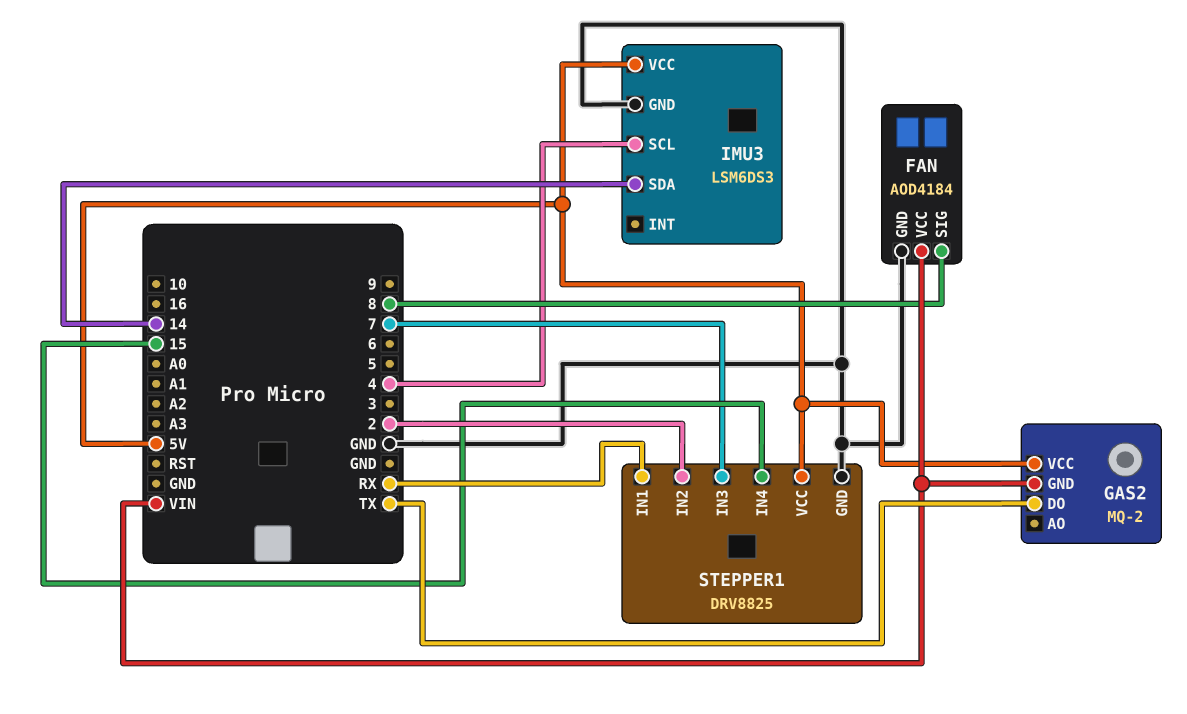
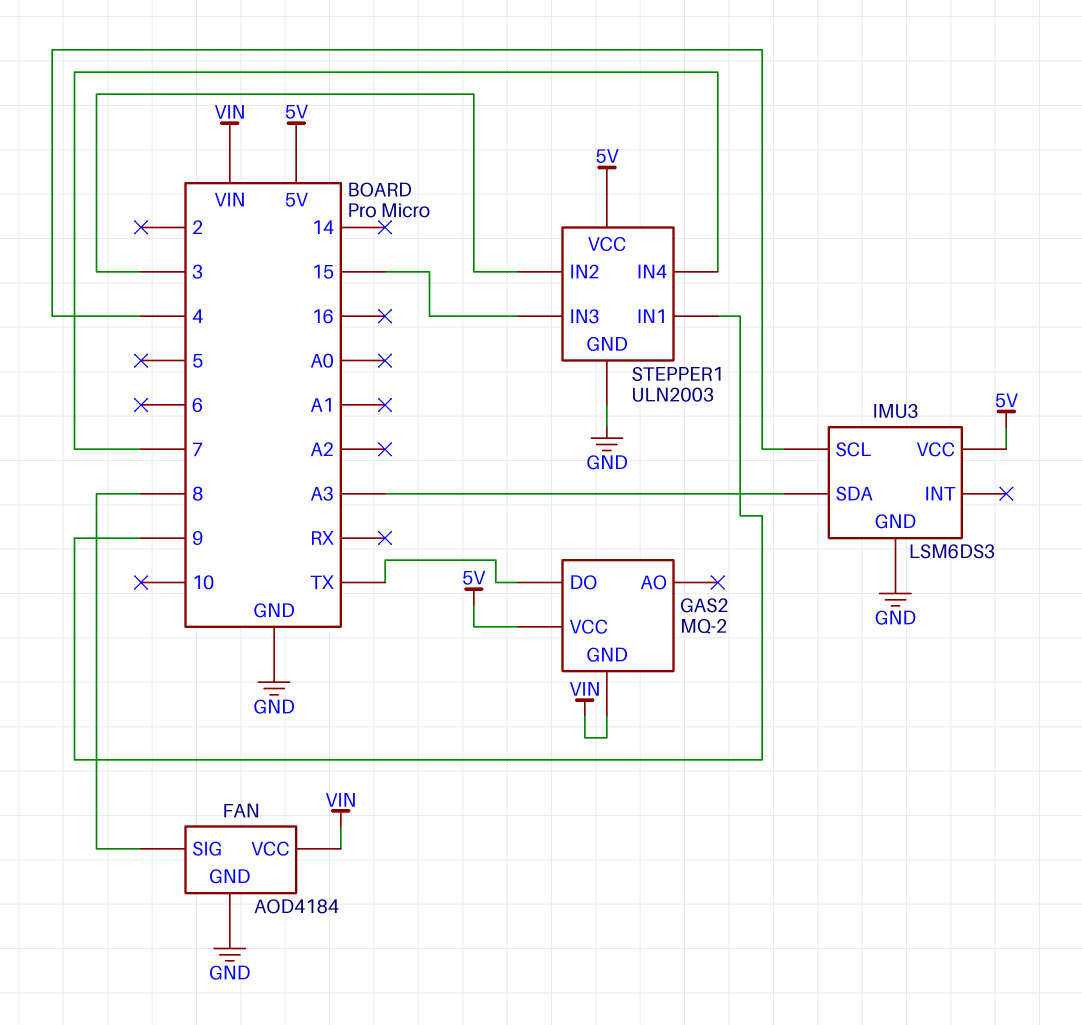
IMU3 pin SDA: 14 -> A3
STEPPER1: DRV8825 -> ULN2003
STEPPER1 pin IN1: RX -> 9
STEPPER1 pin IN2: 2 -> 3
STEPPER1 pin IN3: 7 -> 15
STEPPER1 pin IN4: 15 -> 7

